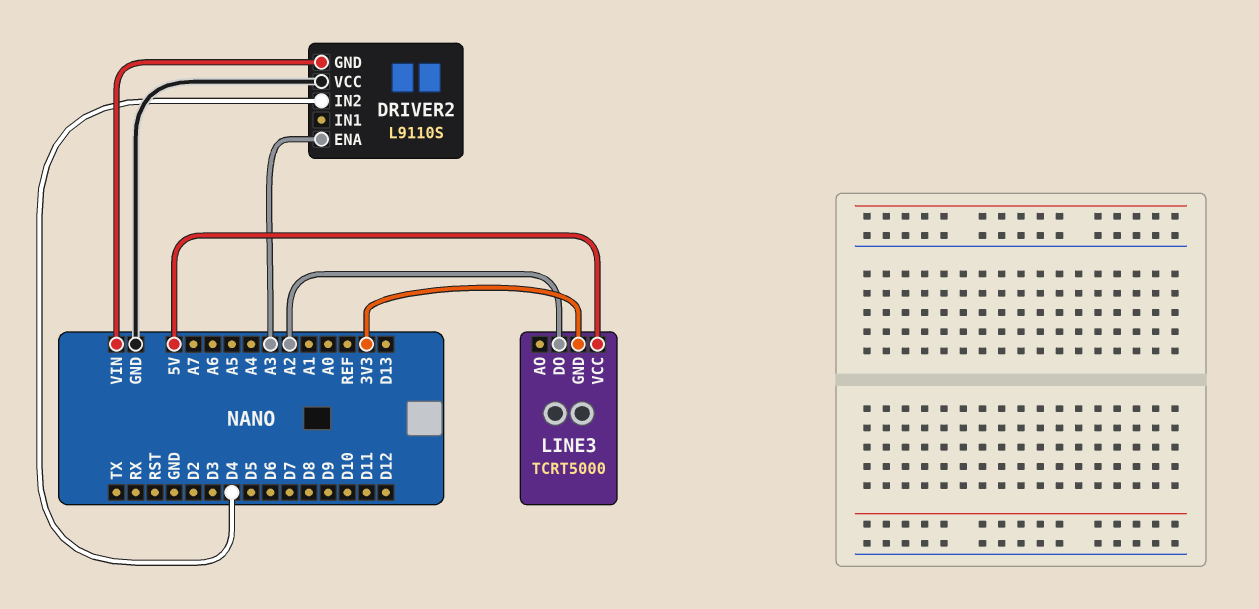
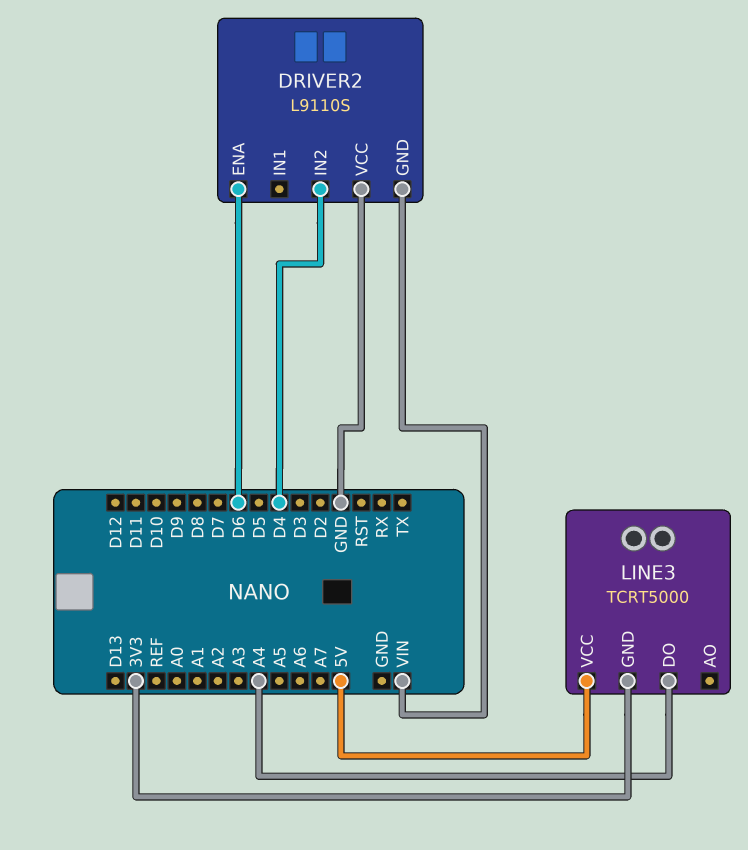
DRIVER2 pin ENA: A3 -> D6
LINE3 pin DO: A2 -> A4

